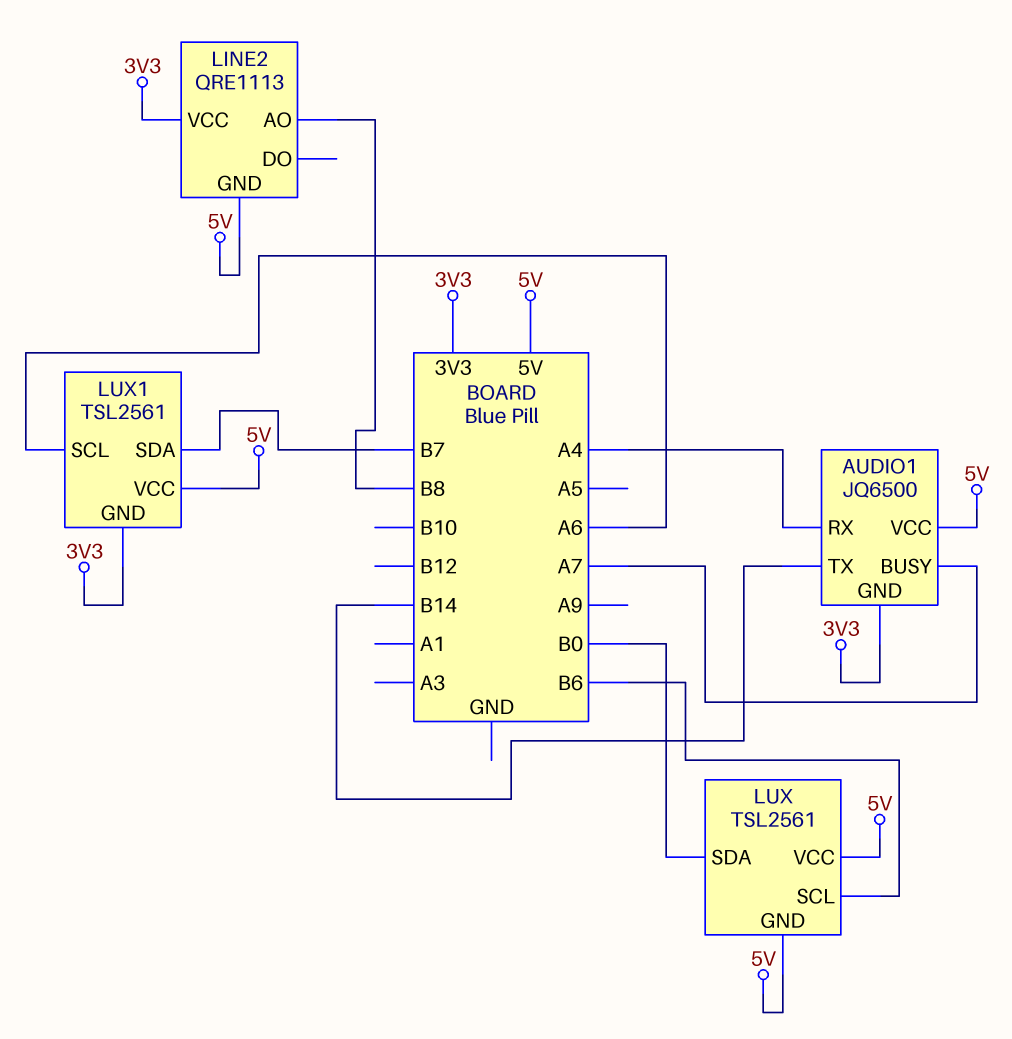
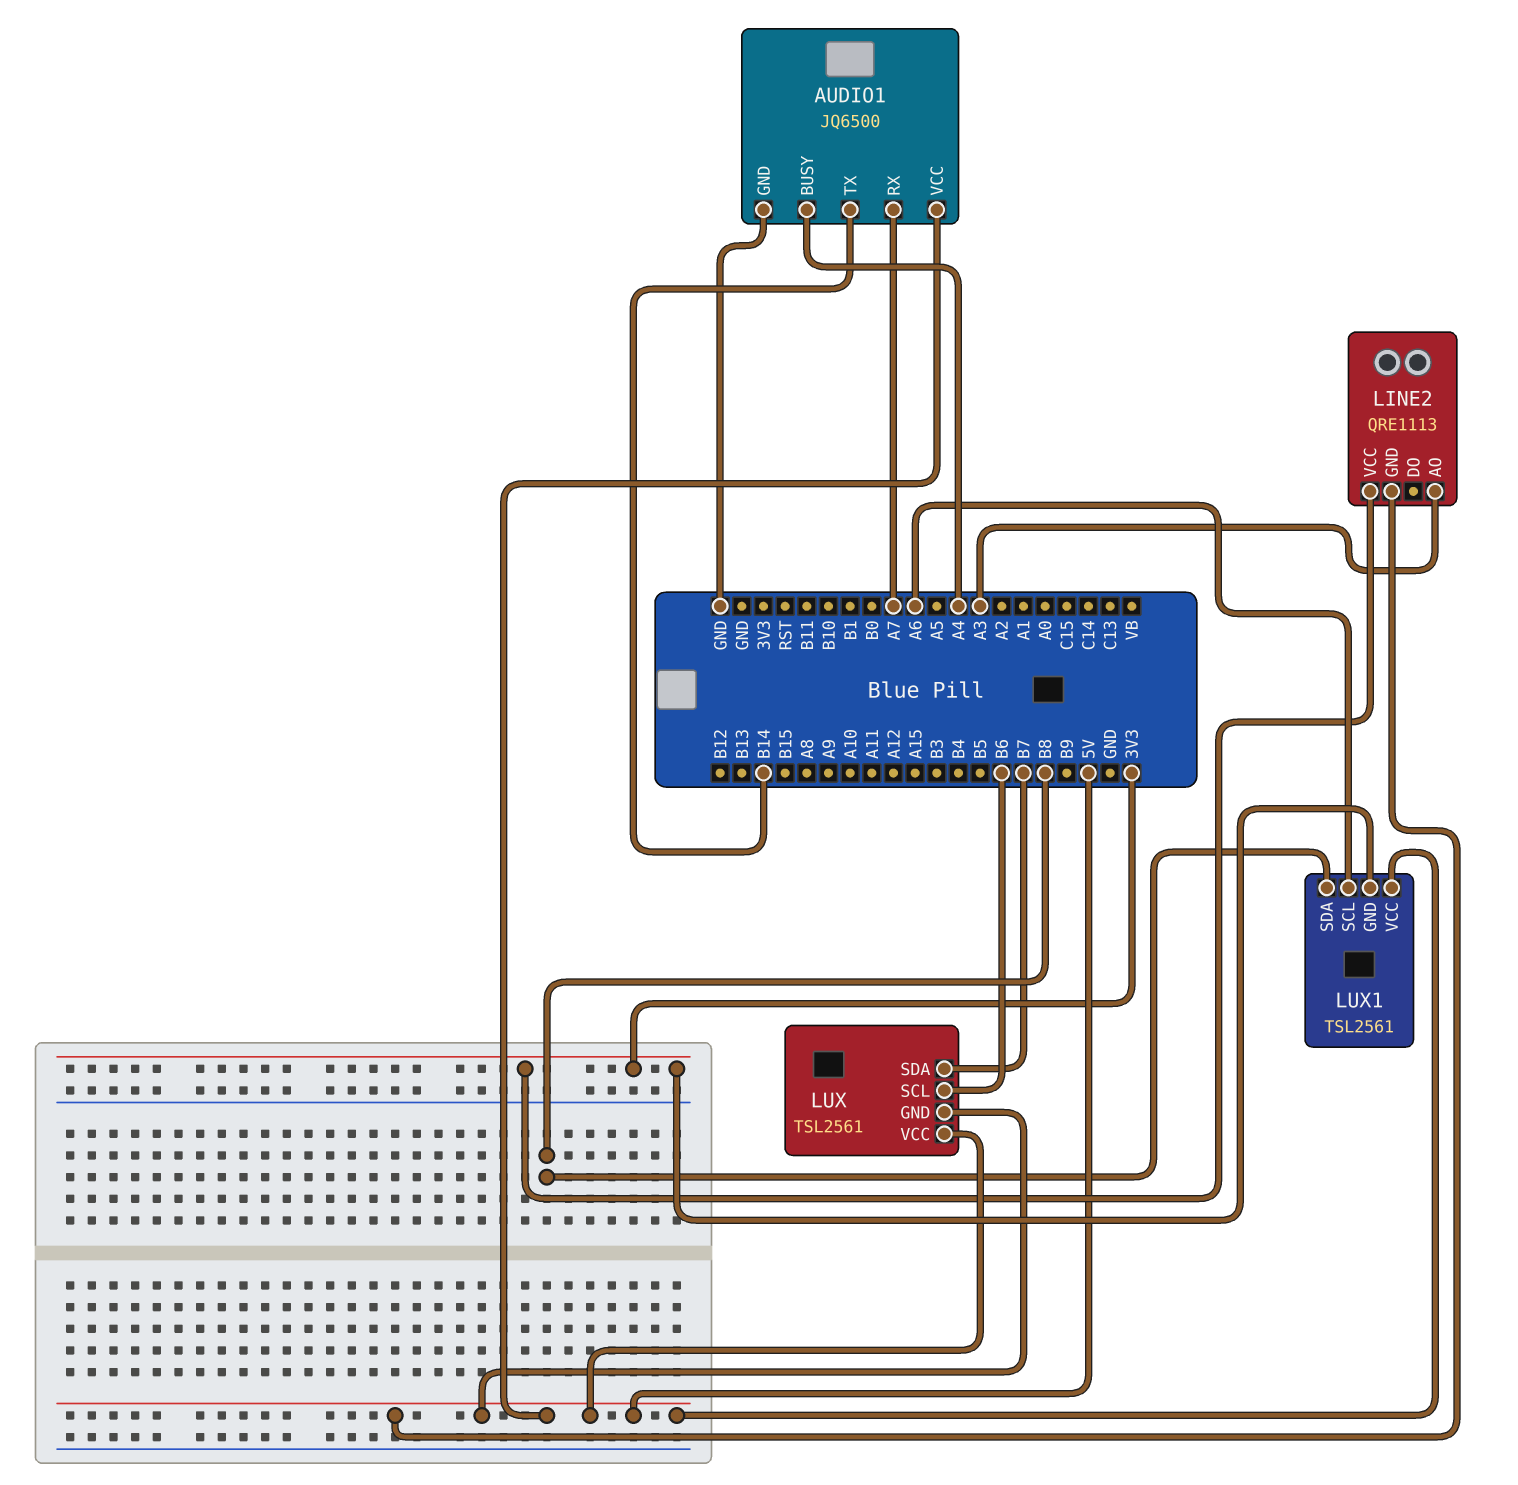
AUDIO1 pin BUSY: A7 -> A4
AUDIO1 pin GND: 3V3 -> GND
AUDIO1 pin RX: A4 -> A7
LINE2 pin AO: B8 -> A3
LUX pin SDA: B0 -> B7
LUX1 pin SDA: B7 -> B8

